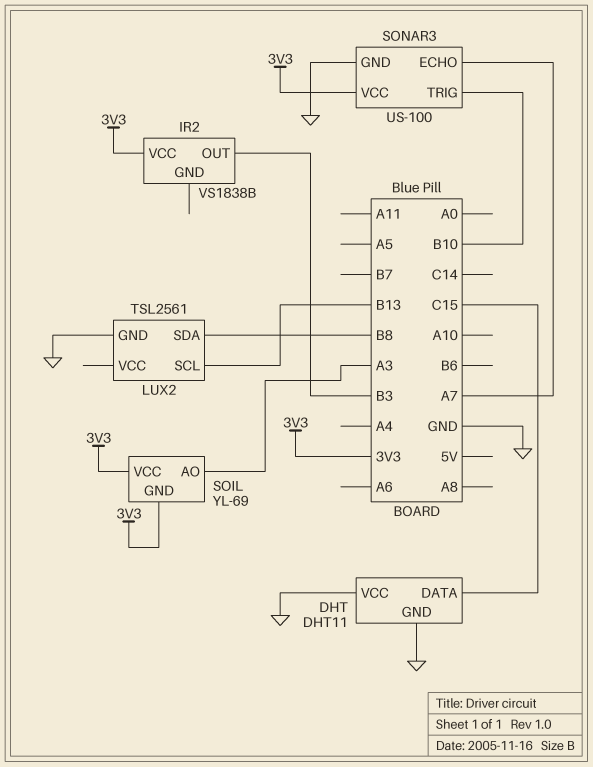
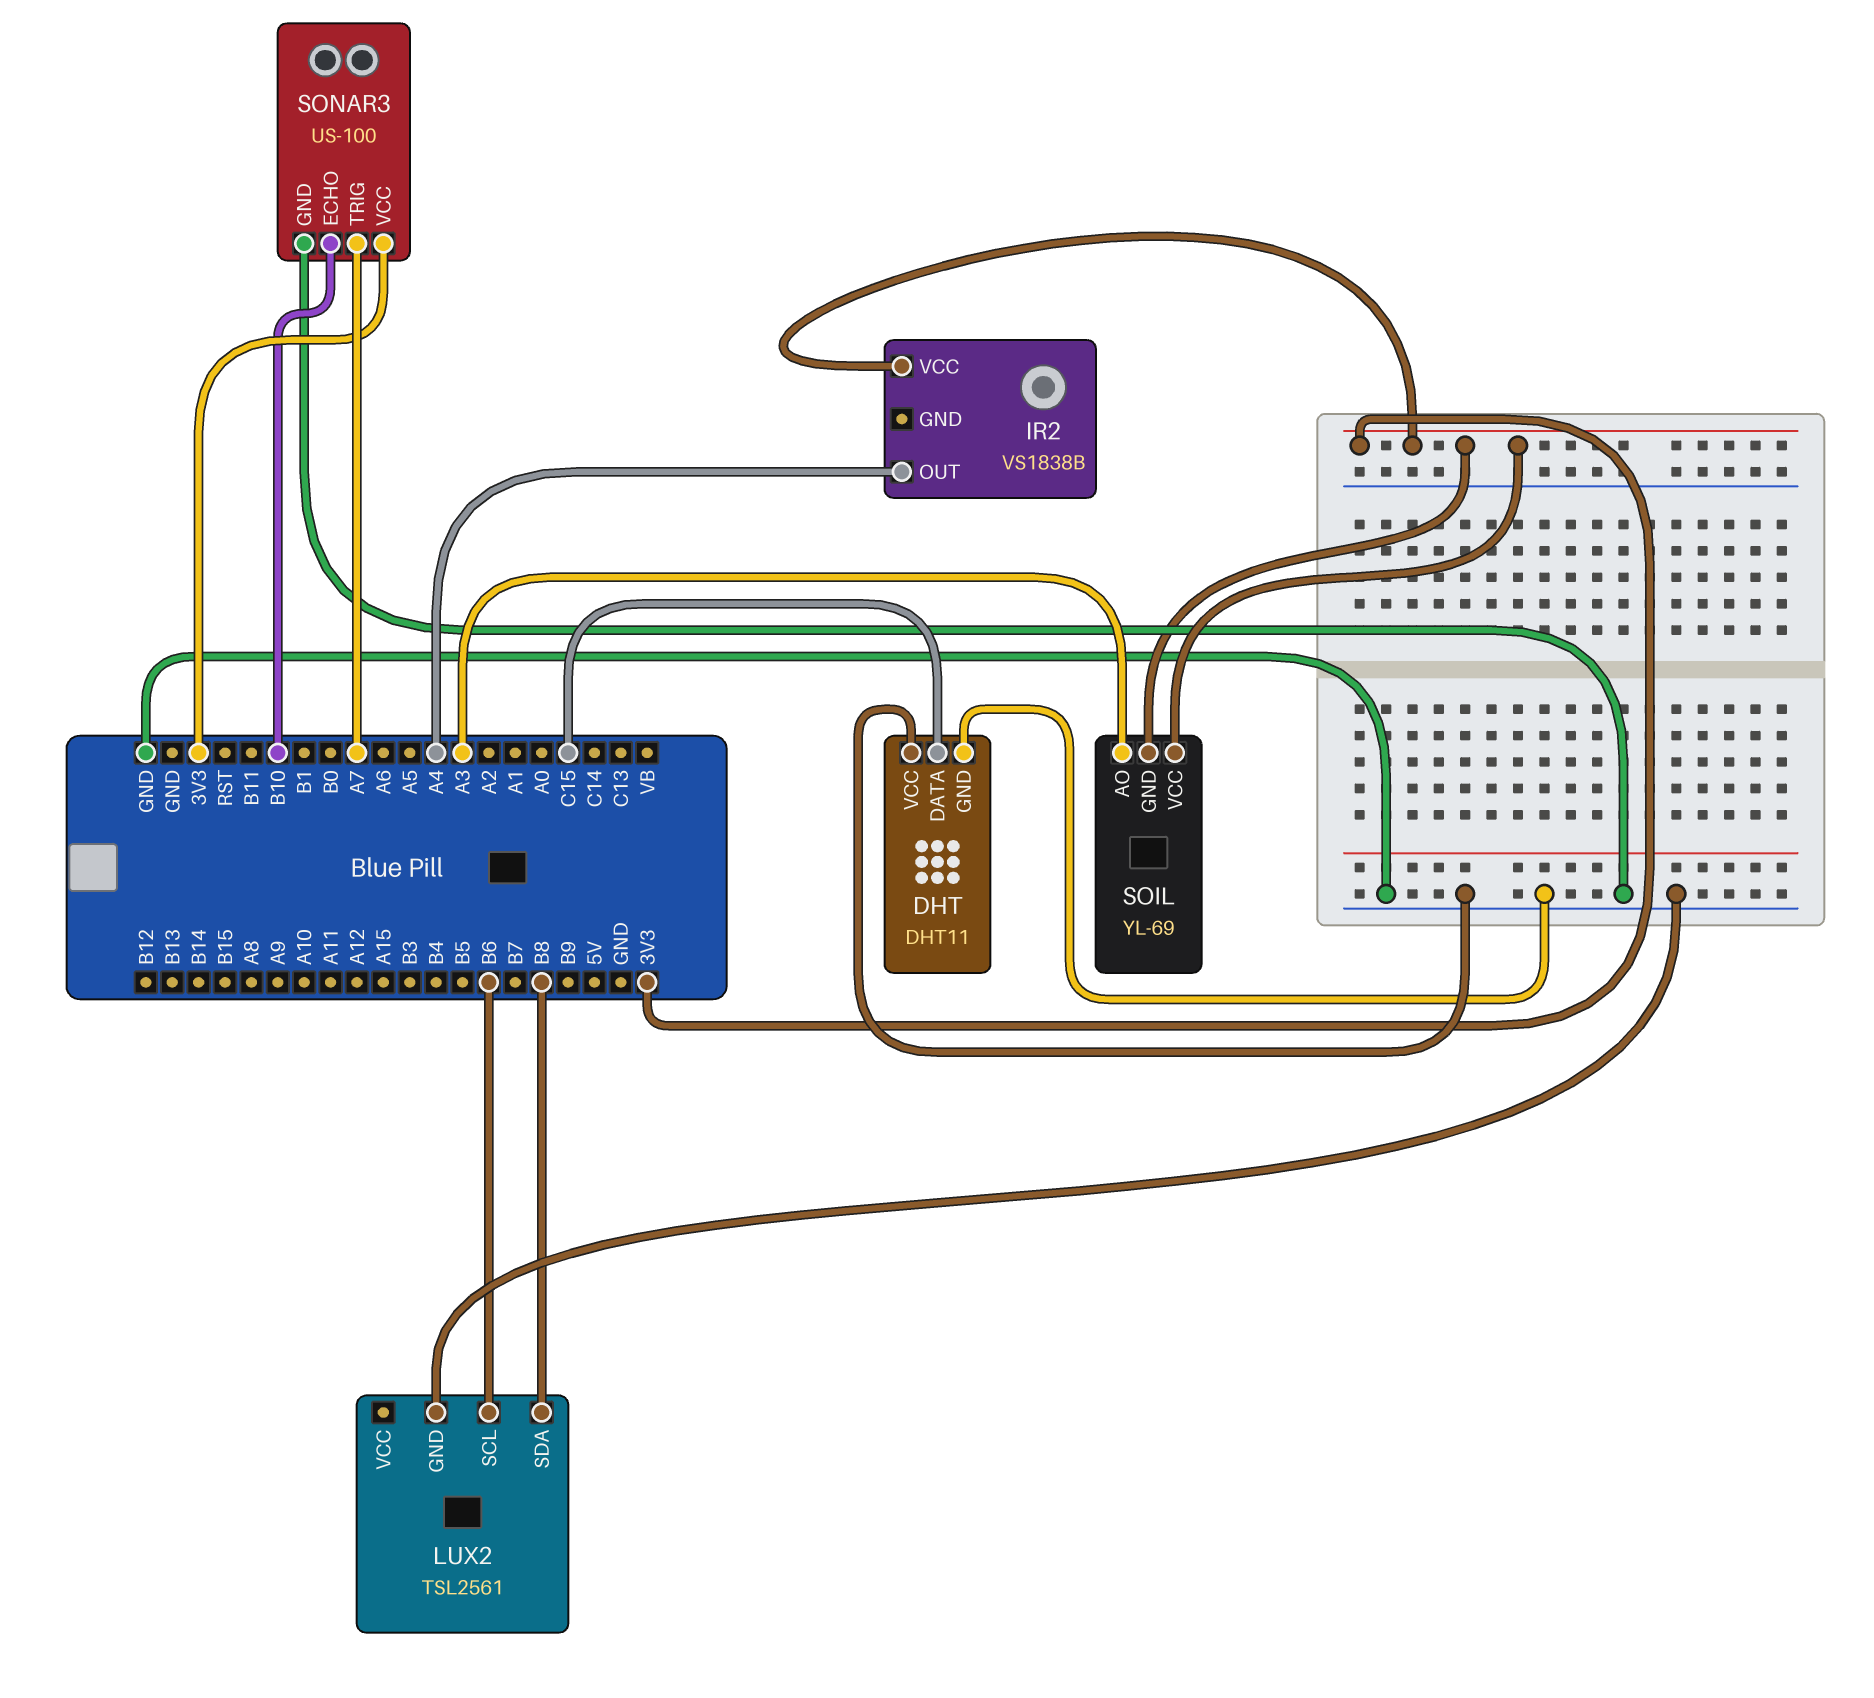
IR2 pin OUT: B3 -> A4
LUX2 pin SCL: B13 -> B6
SONAR3 pin ECHO: A7 -> B10
SONAR3 pin TRIG: B10 -> A7

